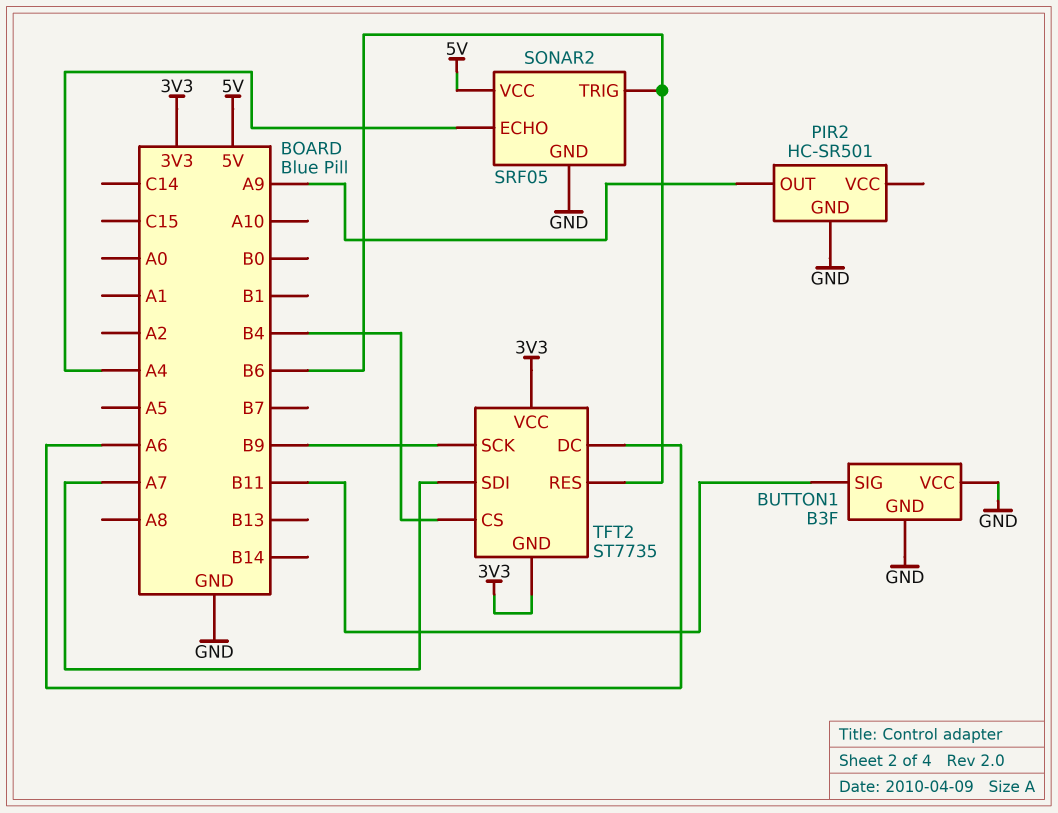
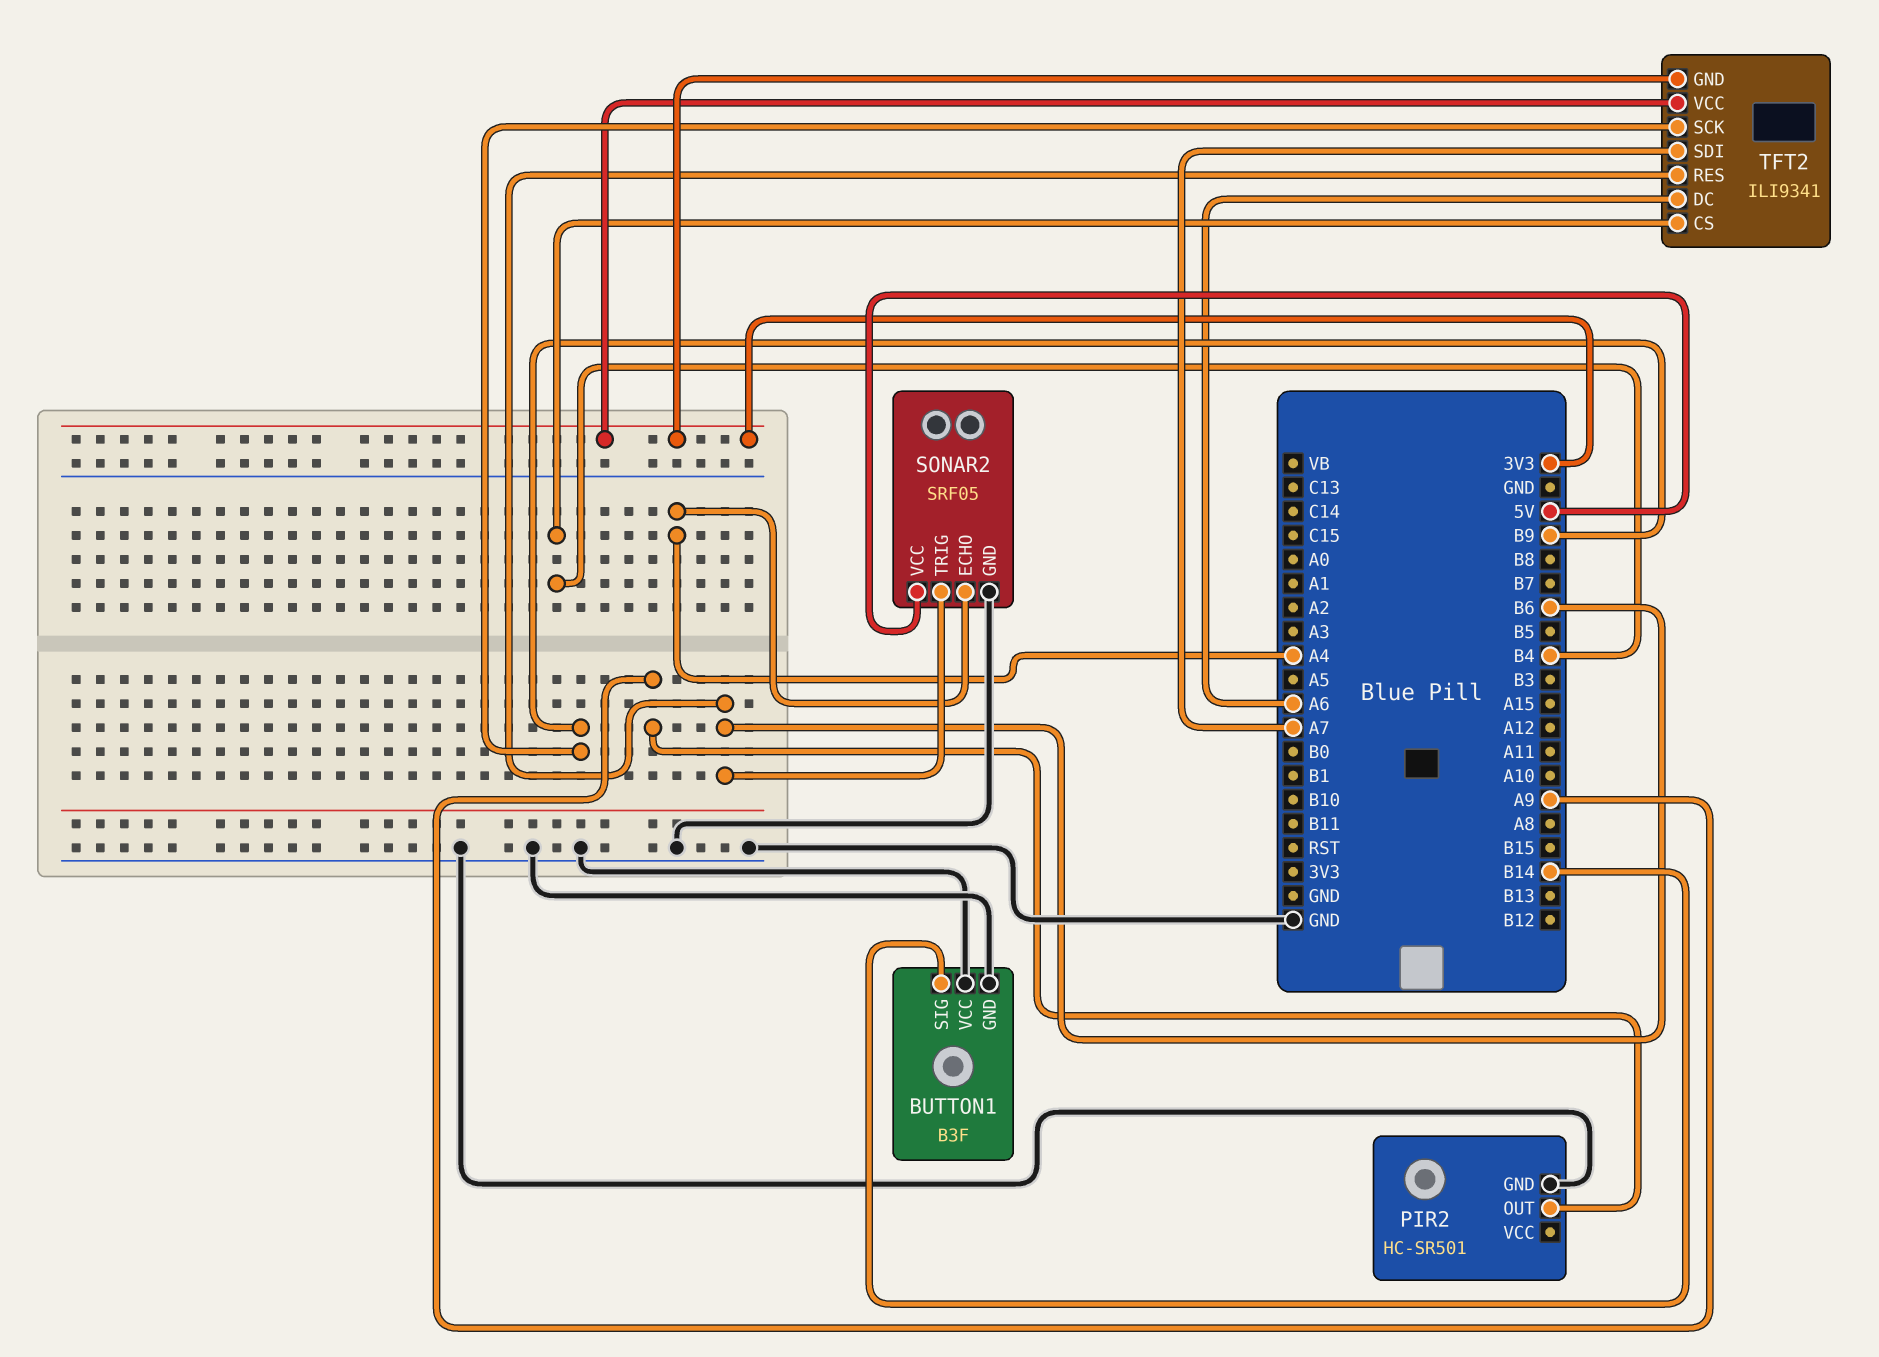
BUTTON1 pin SIG: B11 -> B14
TFT2: ST7735 -> ILI9341

